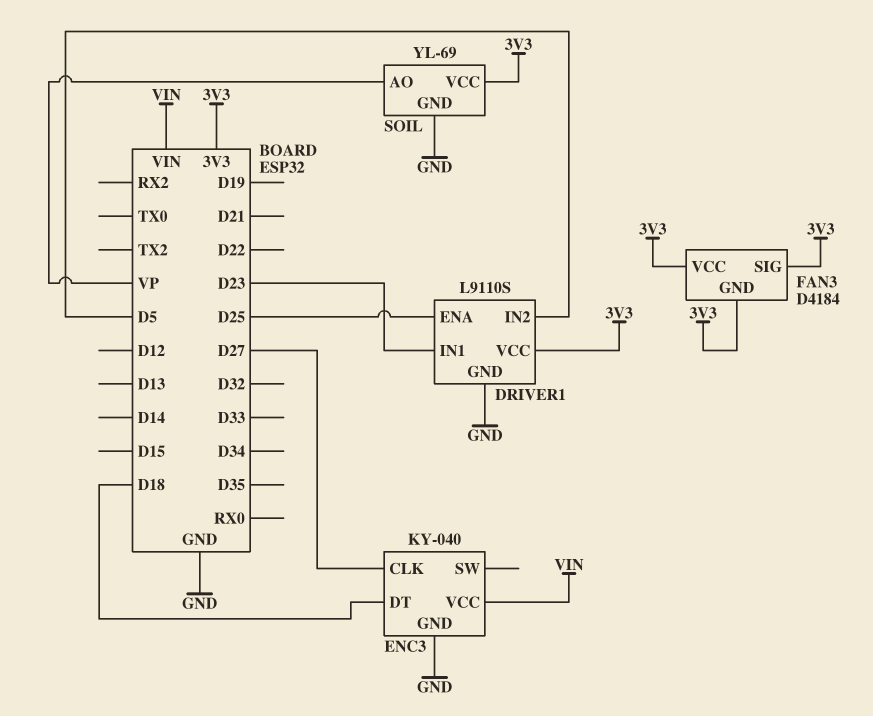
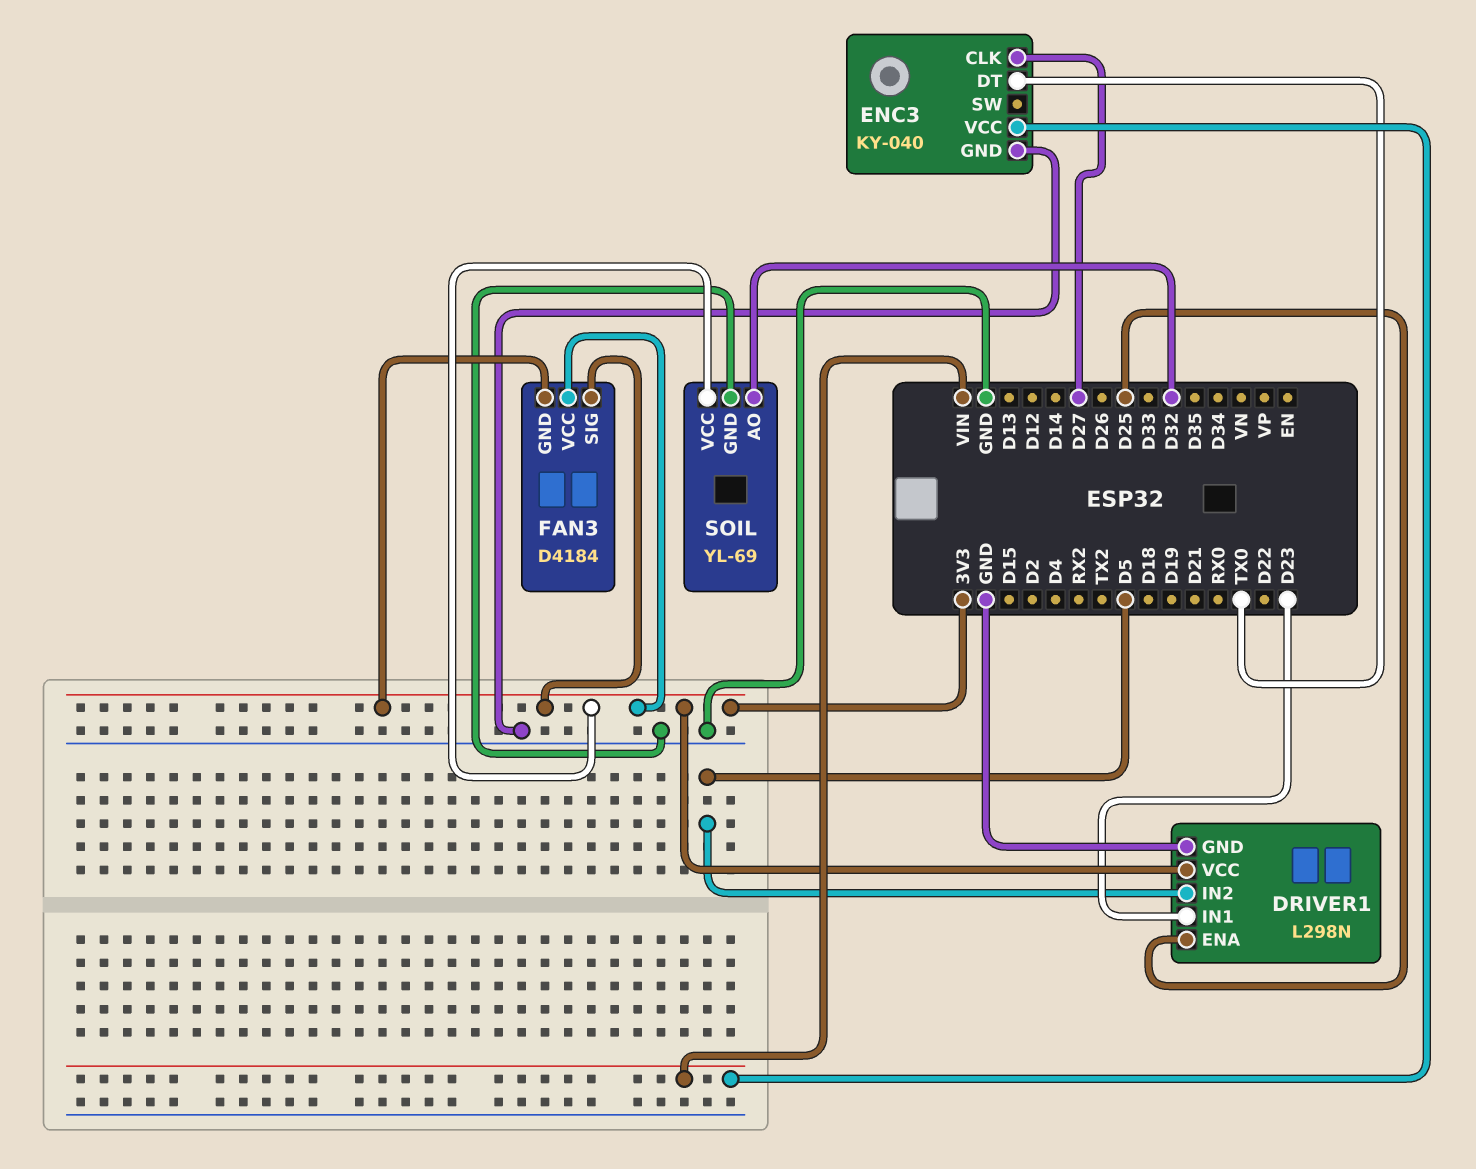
DRIVER1: L9110S -> L298N
ENC3 pin DT: D18 -> TX0
SOIL pin AO: VP -> D32

